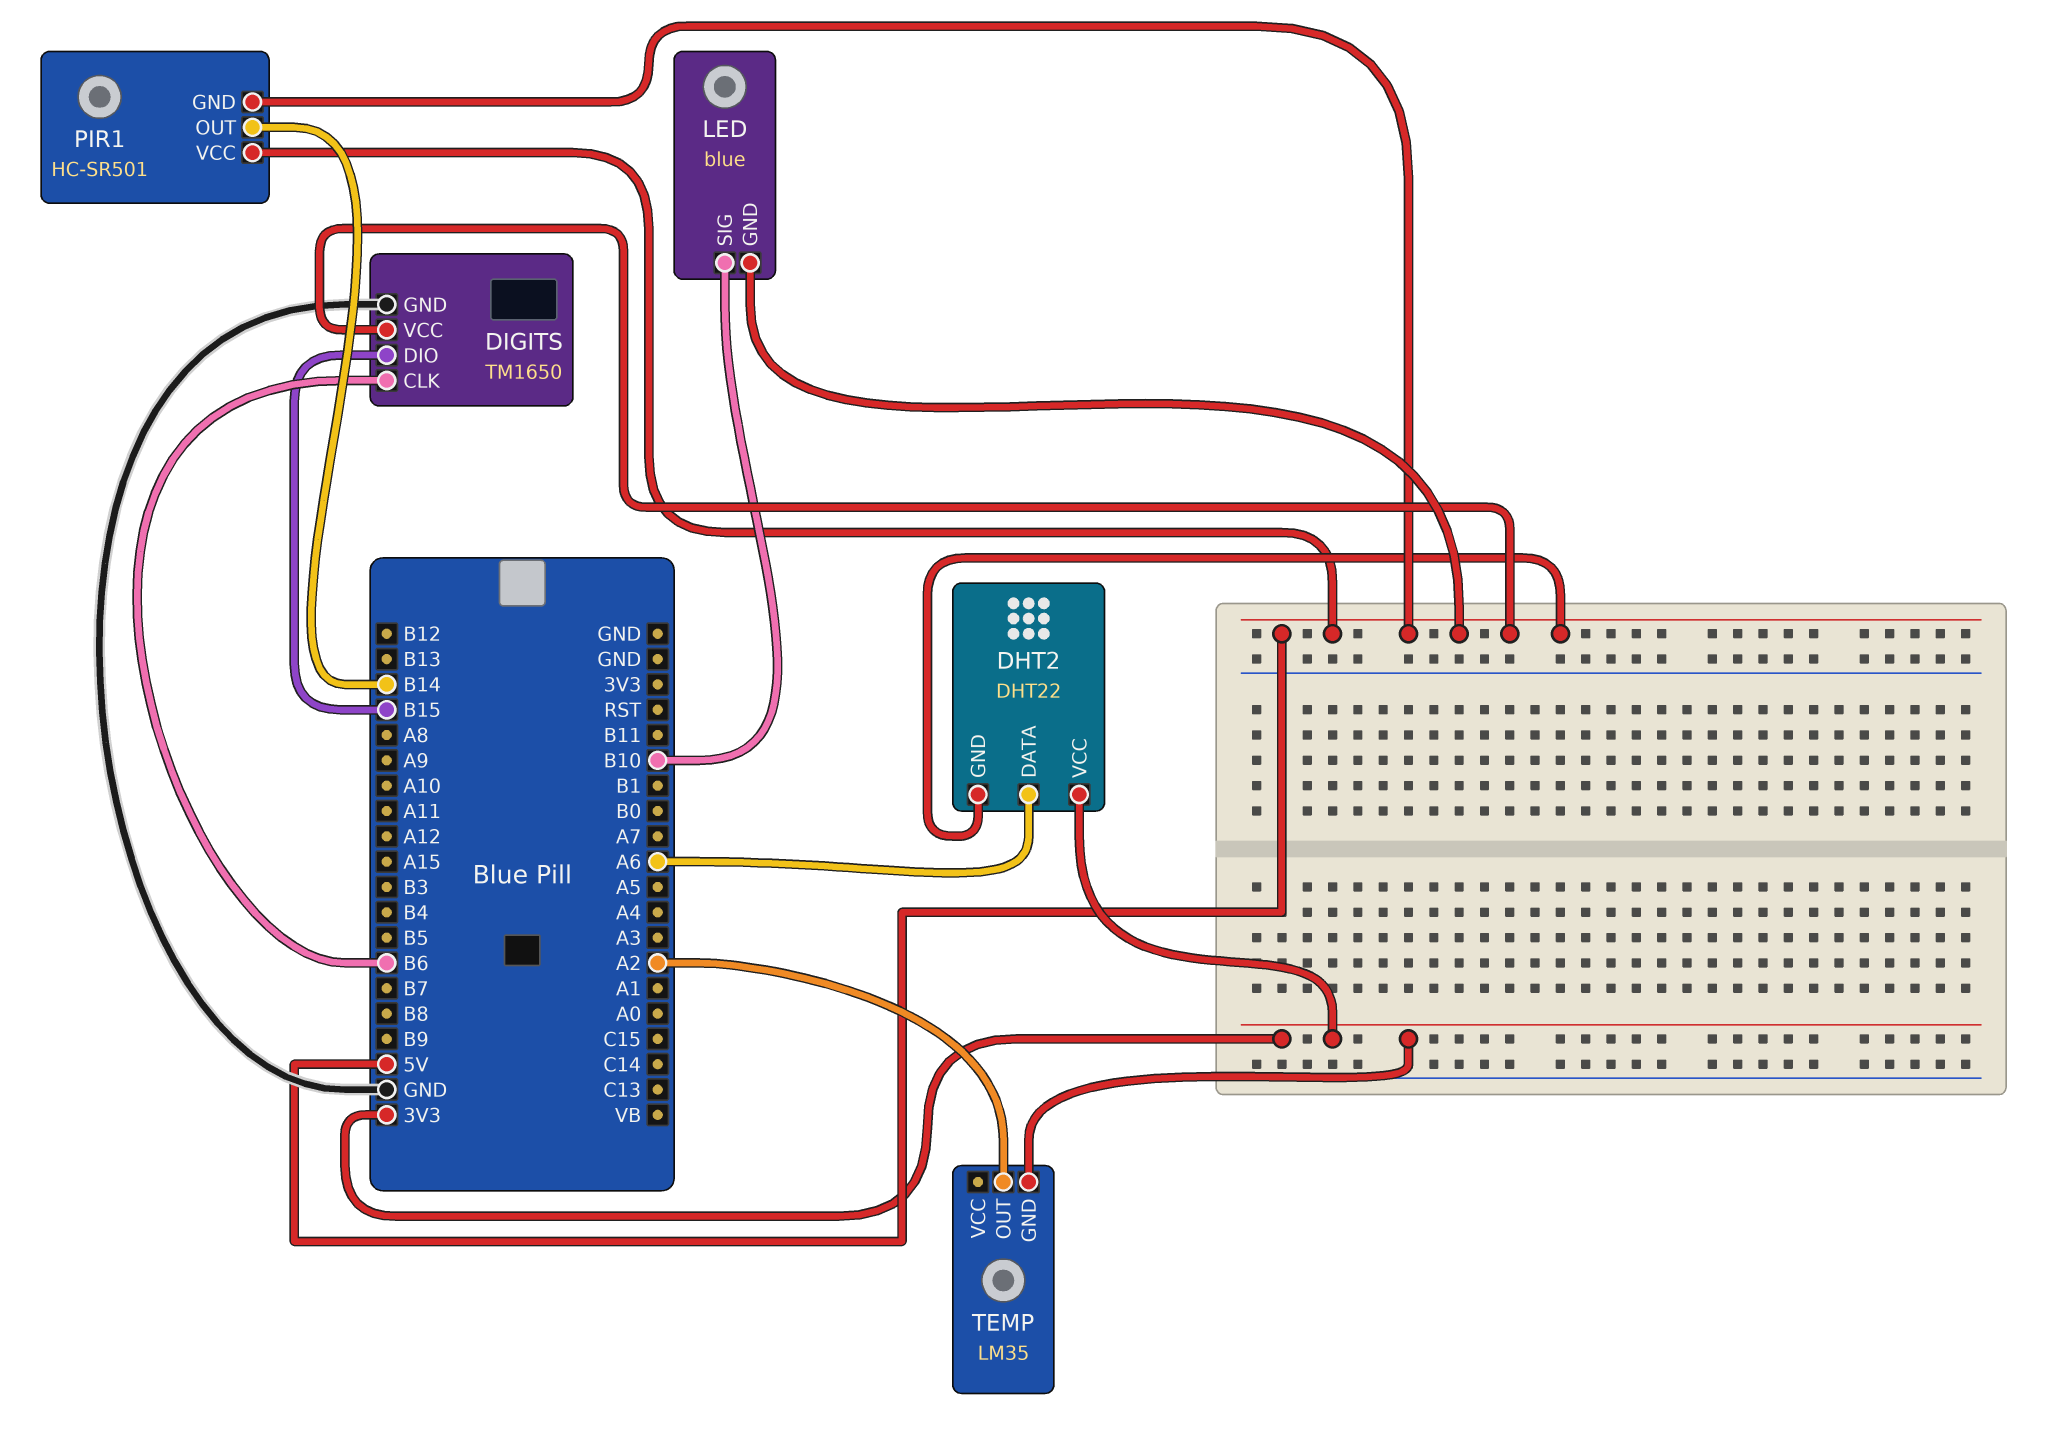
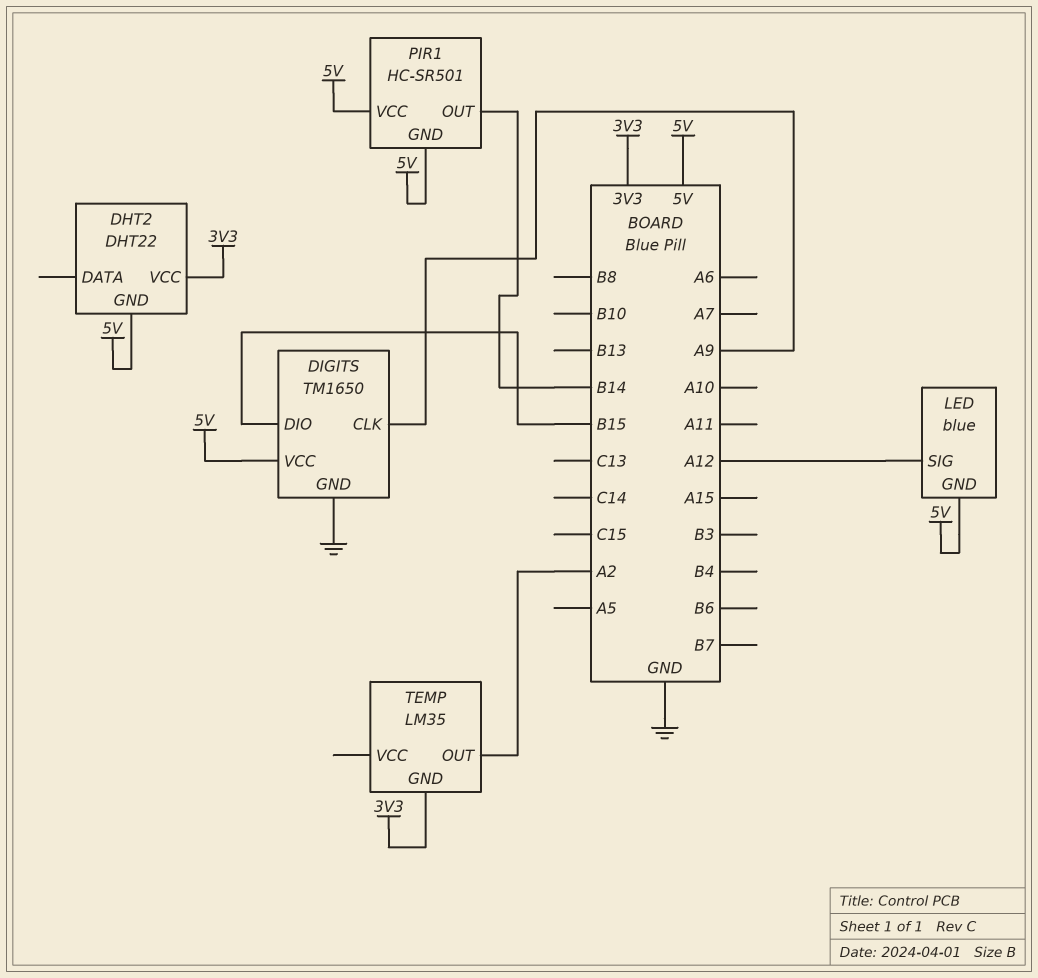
DHT2 pin DATA: A6 -> none
DIGITS pin CLK: B6 -> A9
LED pin SIG: B10 -> A12

